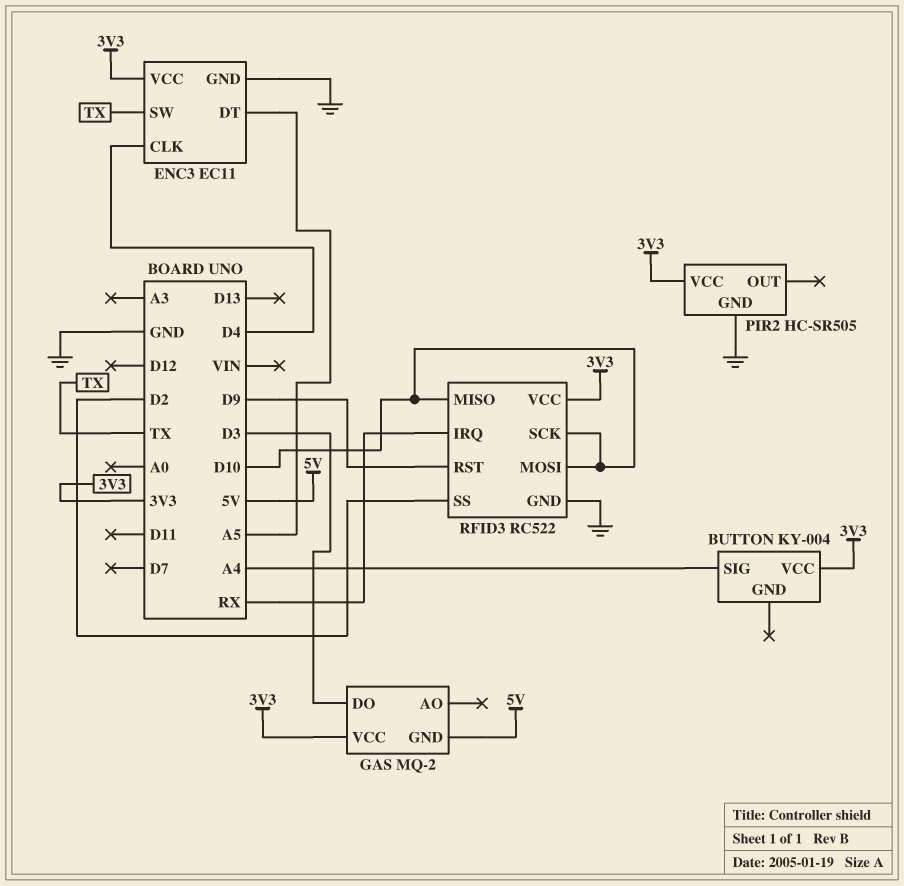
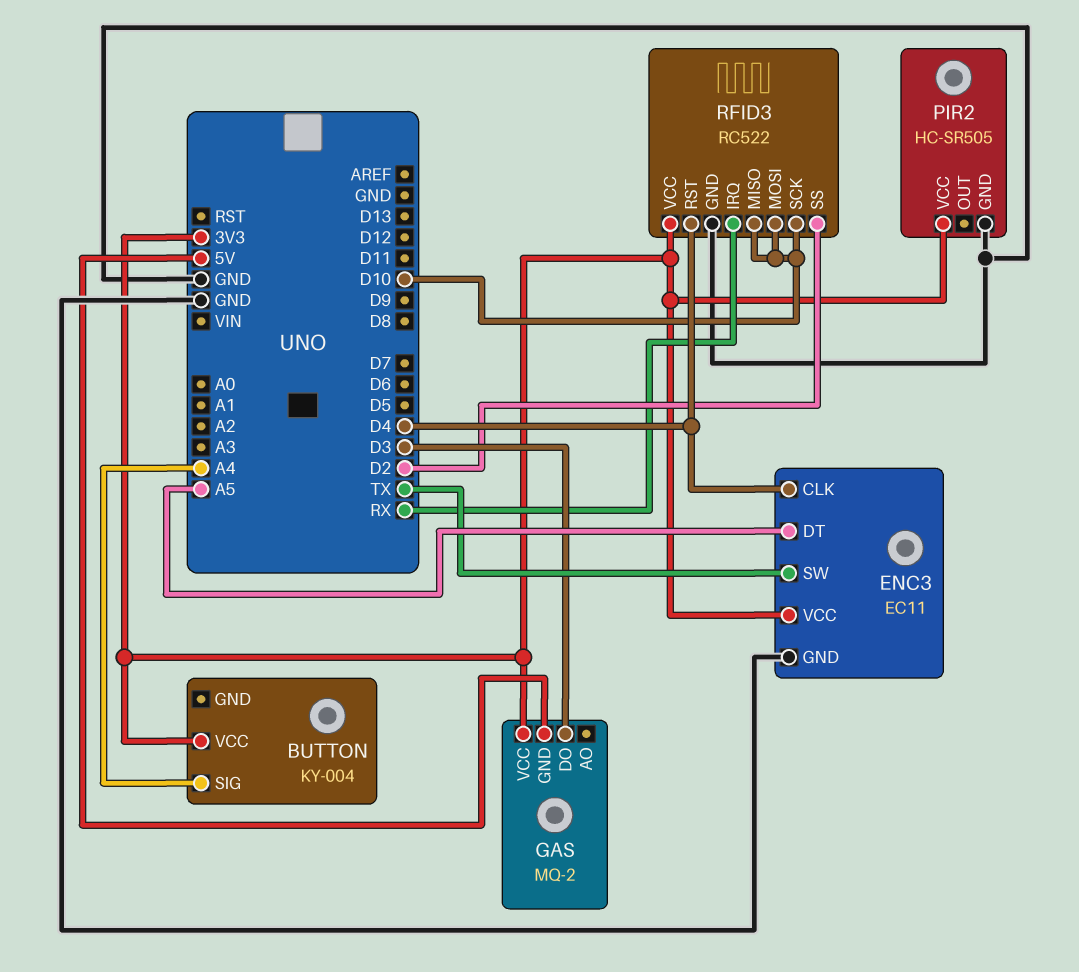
RFID3 pin RST: D9 -> D4

